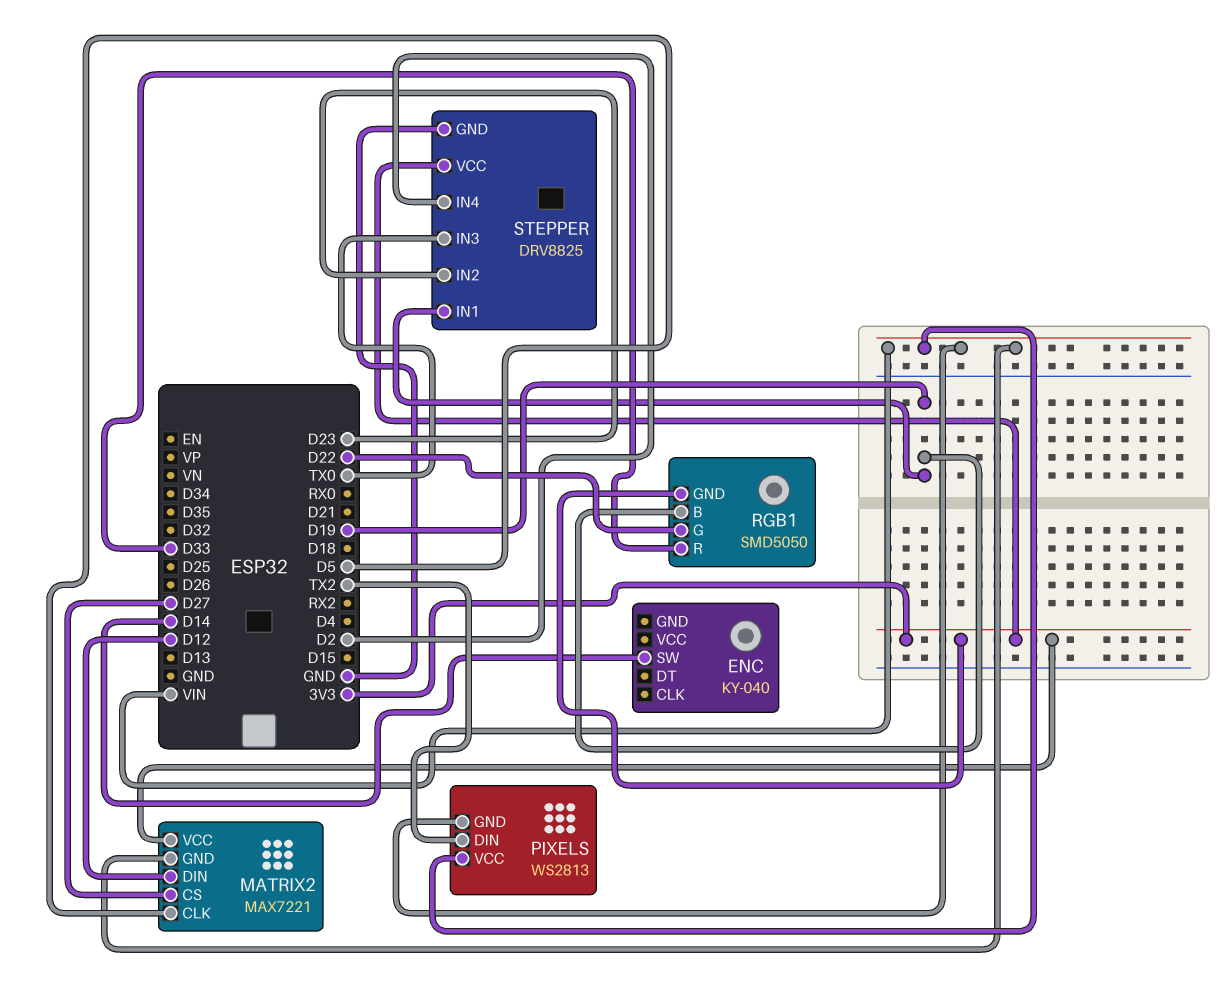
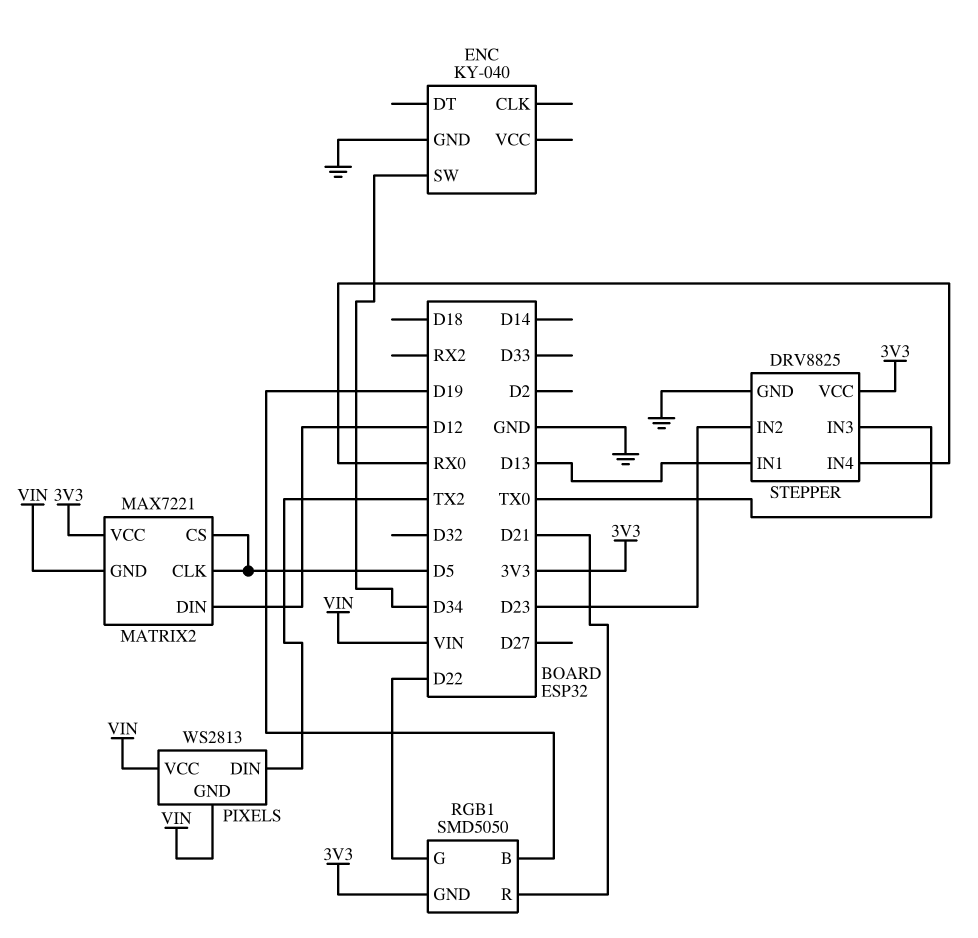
ENC pin GND: none -> GND
ENC pin SW: D14 -> D34
MATRIX2 pin CS: D27 -> D5
RGB1 pin R: D33 -> D21
STEPPER pin IN1: D19 -> D13
STEPPER pin IN4: D2 -> RX0

